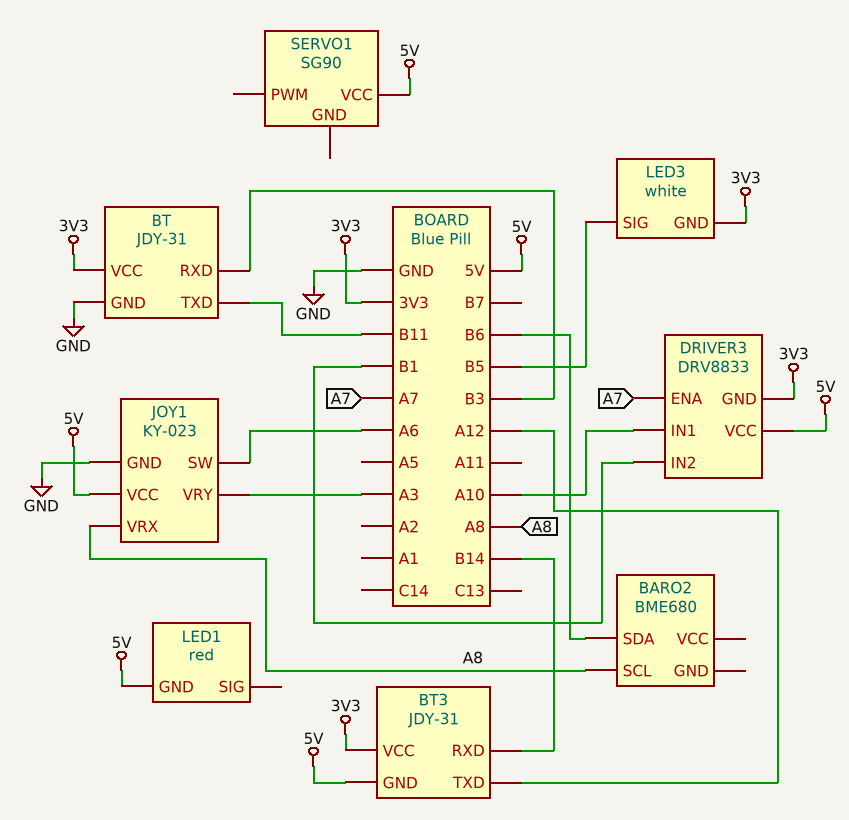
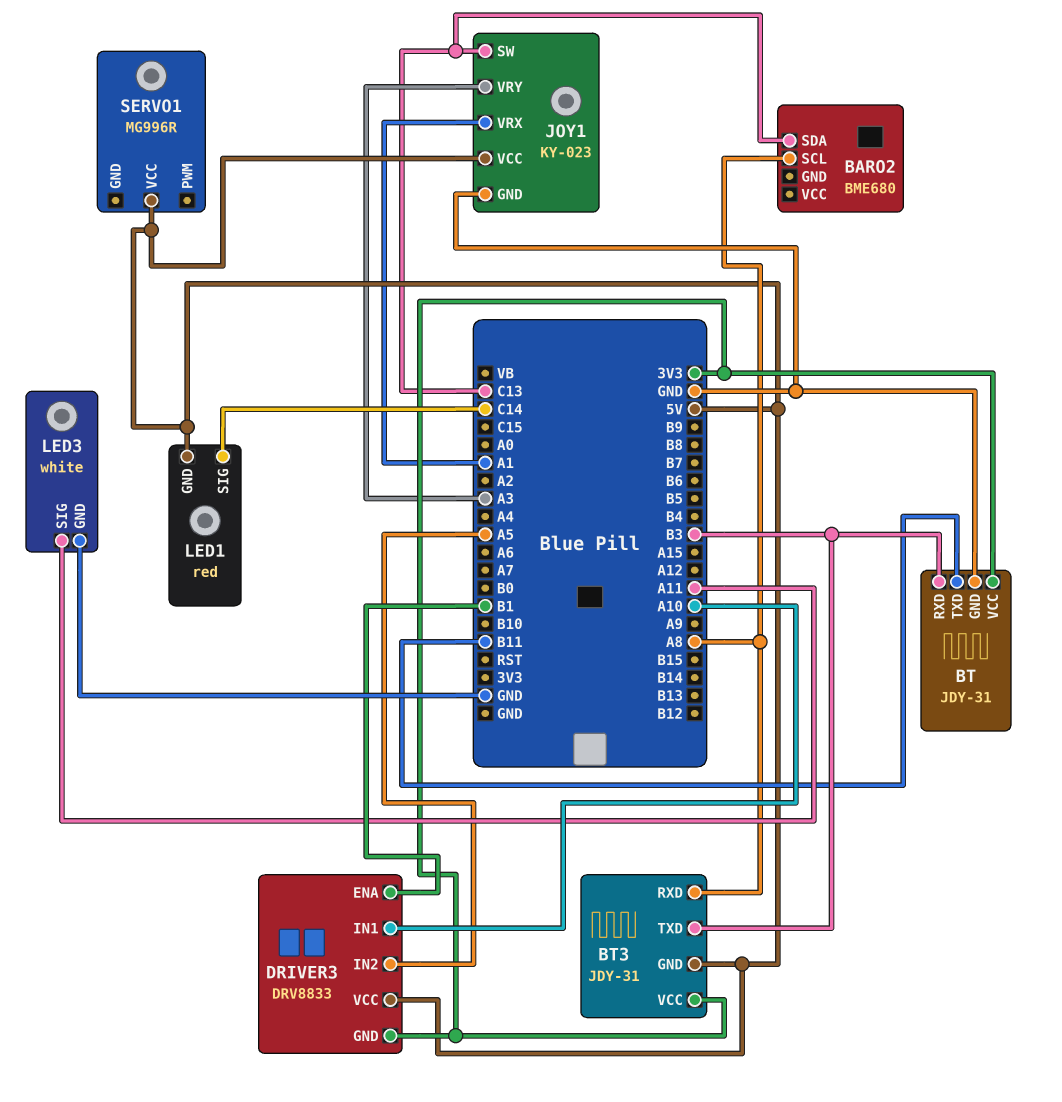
BARO2 pin SDA: B6 -> C13
BT3 pin RXD: B14 -> A8
BT3 pin TXD: A12 -> B3
DRIVER3 pin ENA: A7 -> B1
DRIVER3 pin IN2: B1 -> A5
JOY1 pin SW: A6 -> C13
JOY1 pin VRX: A8 -> A1
LED1 pin SIG: none -> C14
LED3 pin GND: 3V3 -> GND
LED3 pin SIG: B5 -> A11
SERVO1: SG90 -> MG996R

